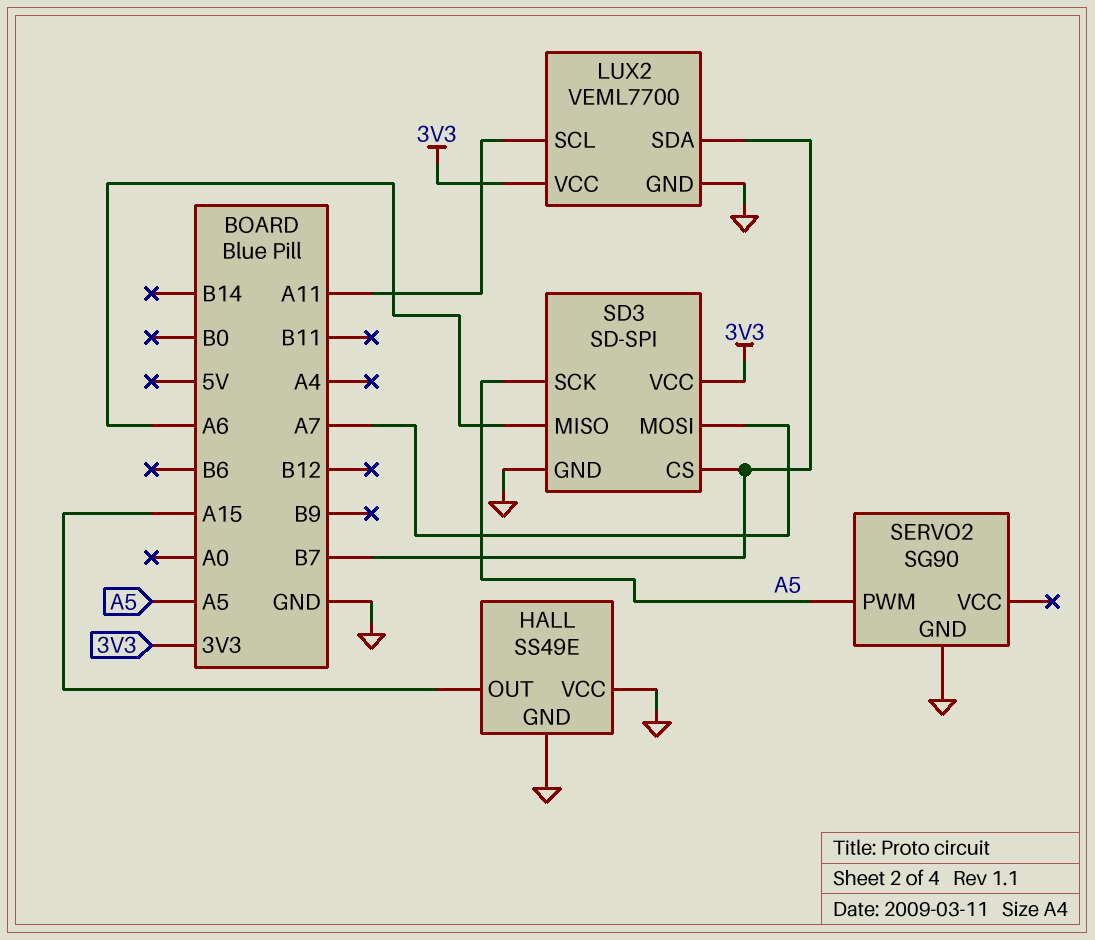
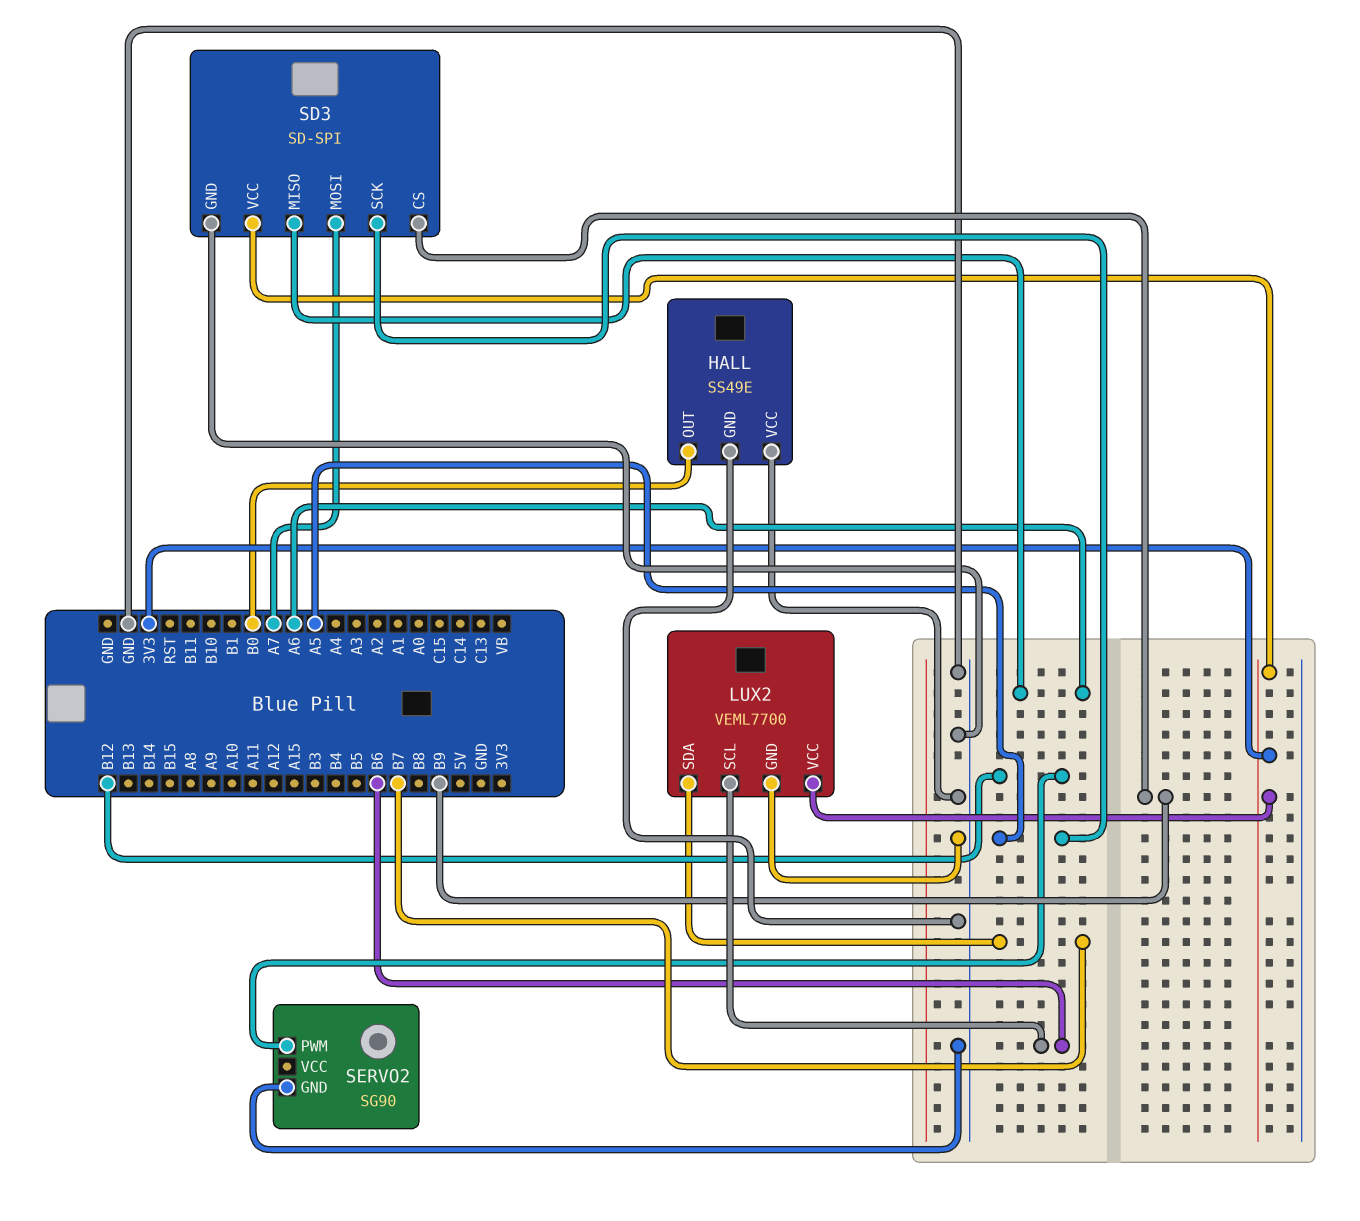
HALL pin OUT: A15 -> B0
LUX2 pin SCL: A11 -> B6
SD3 pin CS: B7 -> B9
SERVO2 pin PWM: A5 -> B12

